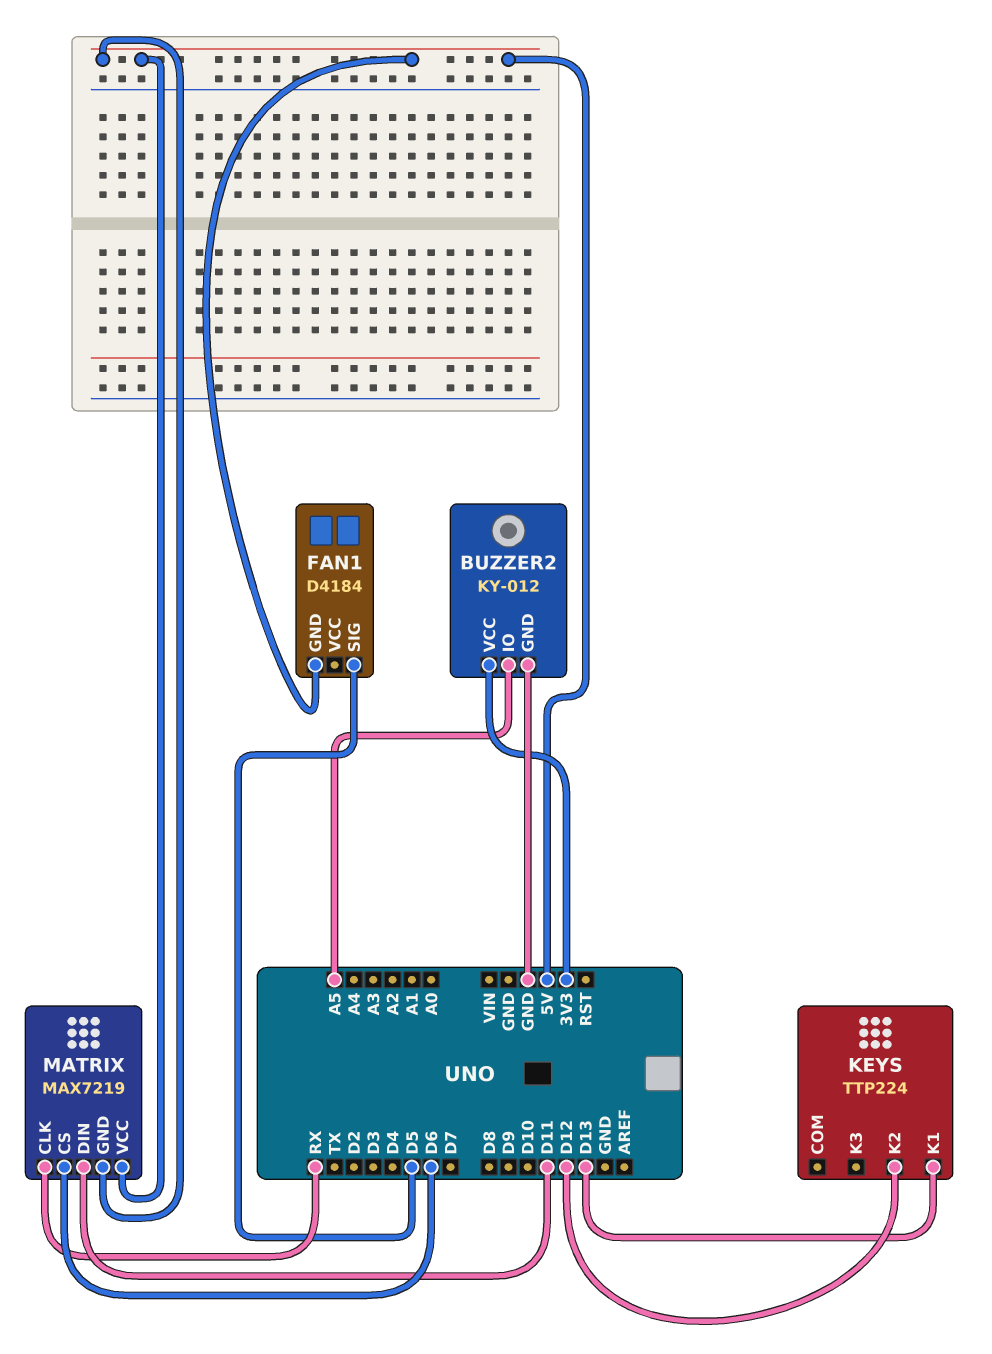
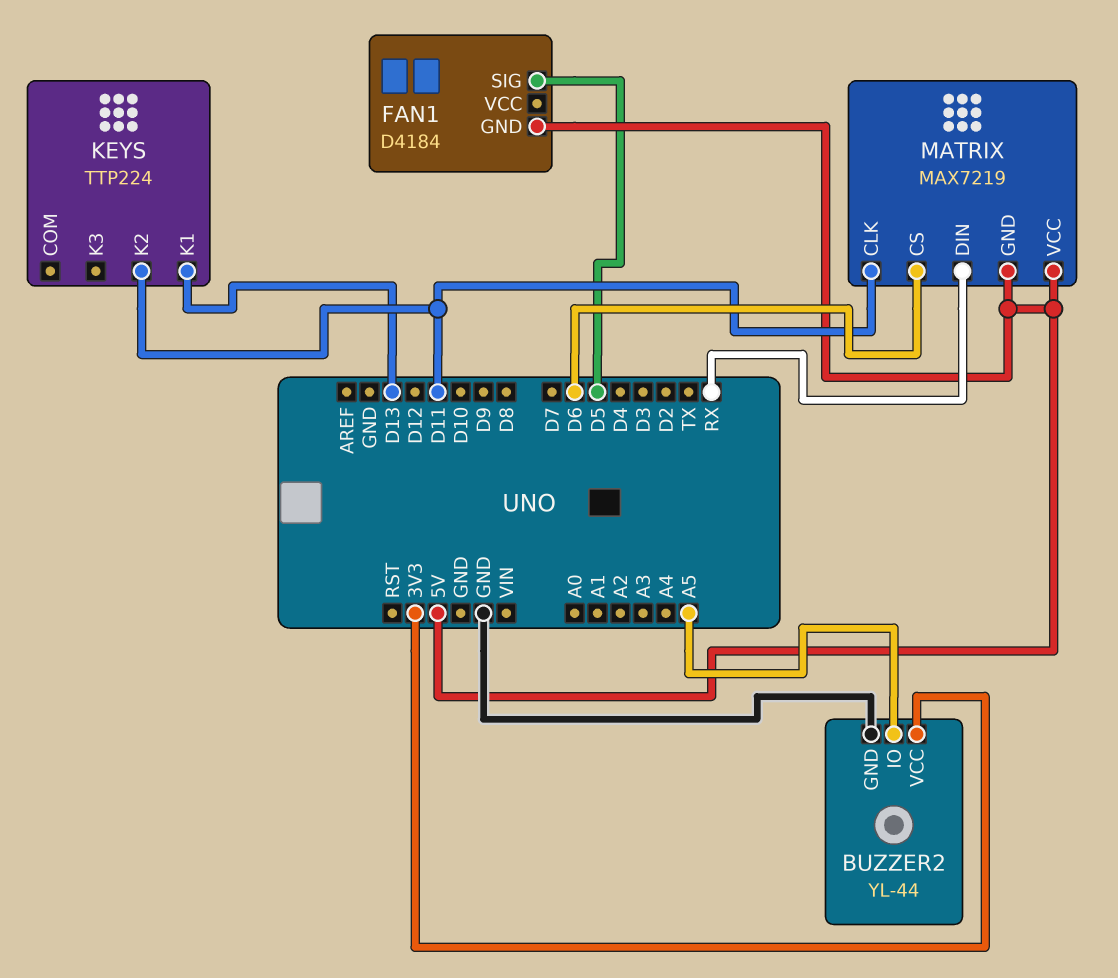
BUZZER2: KY-012 -> YL-44
KEYS pin K2: D12 -> D11
MATRIX pin CLK: RX -> D11
MATRIX pin DIN: D11 -> RX

